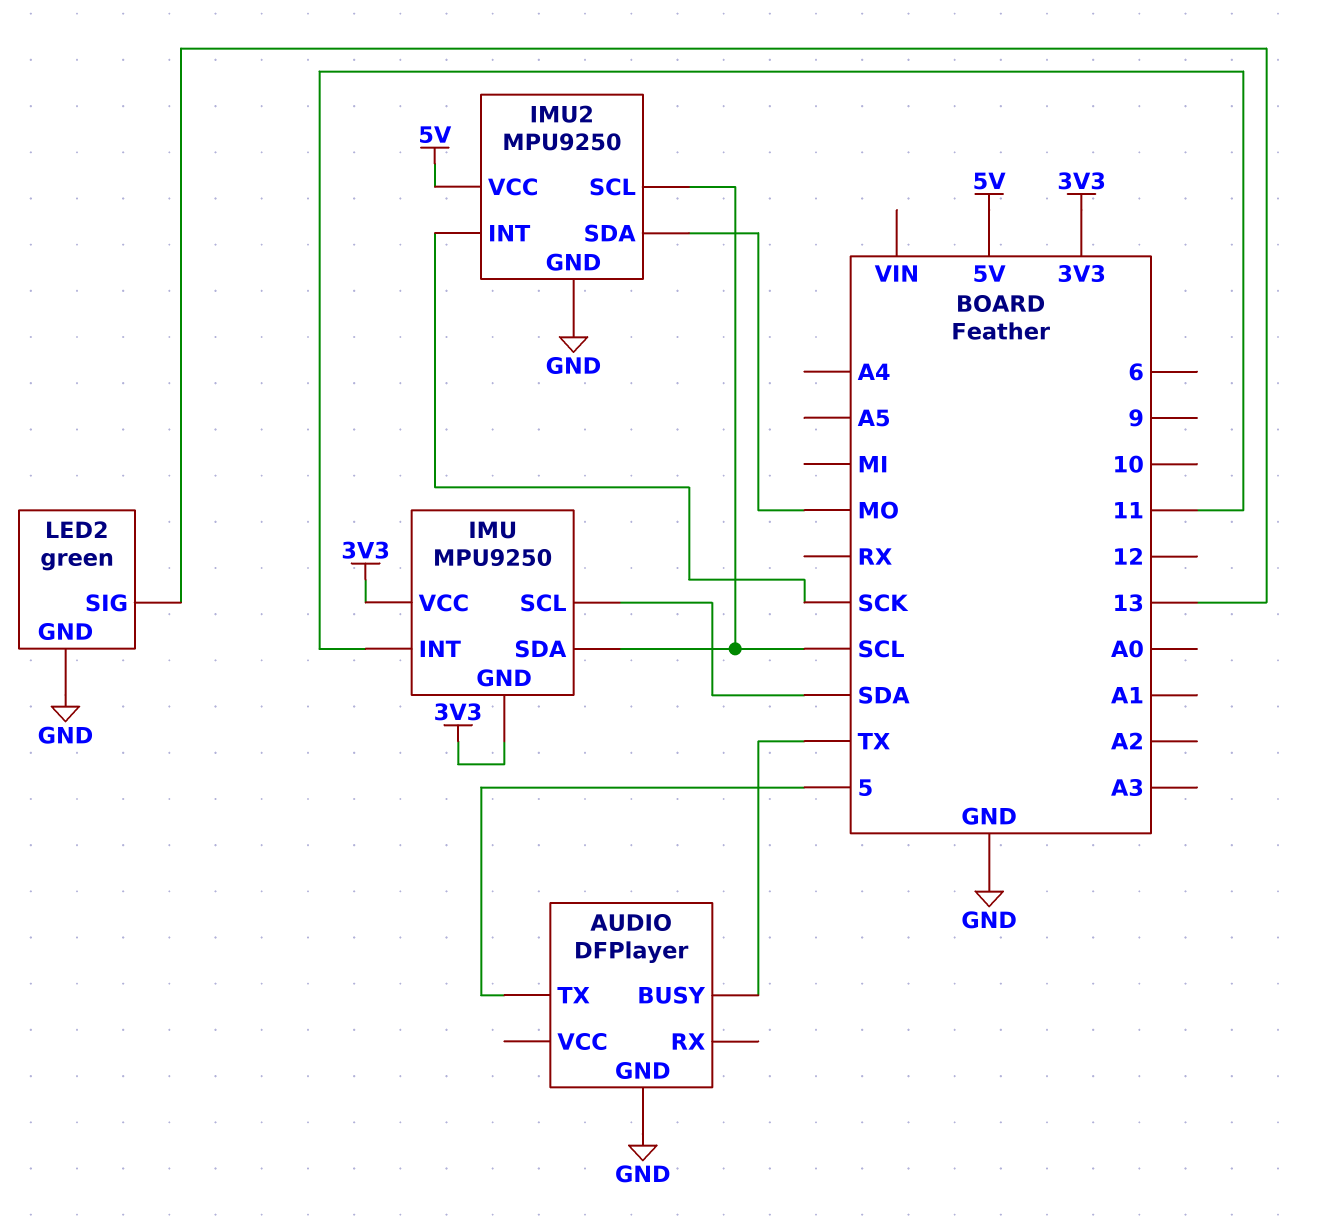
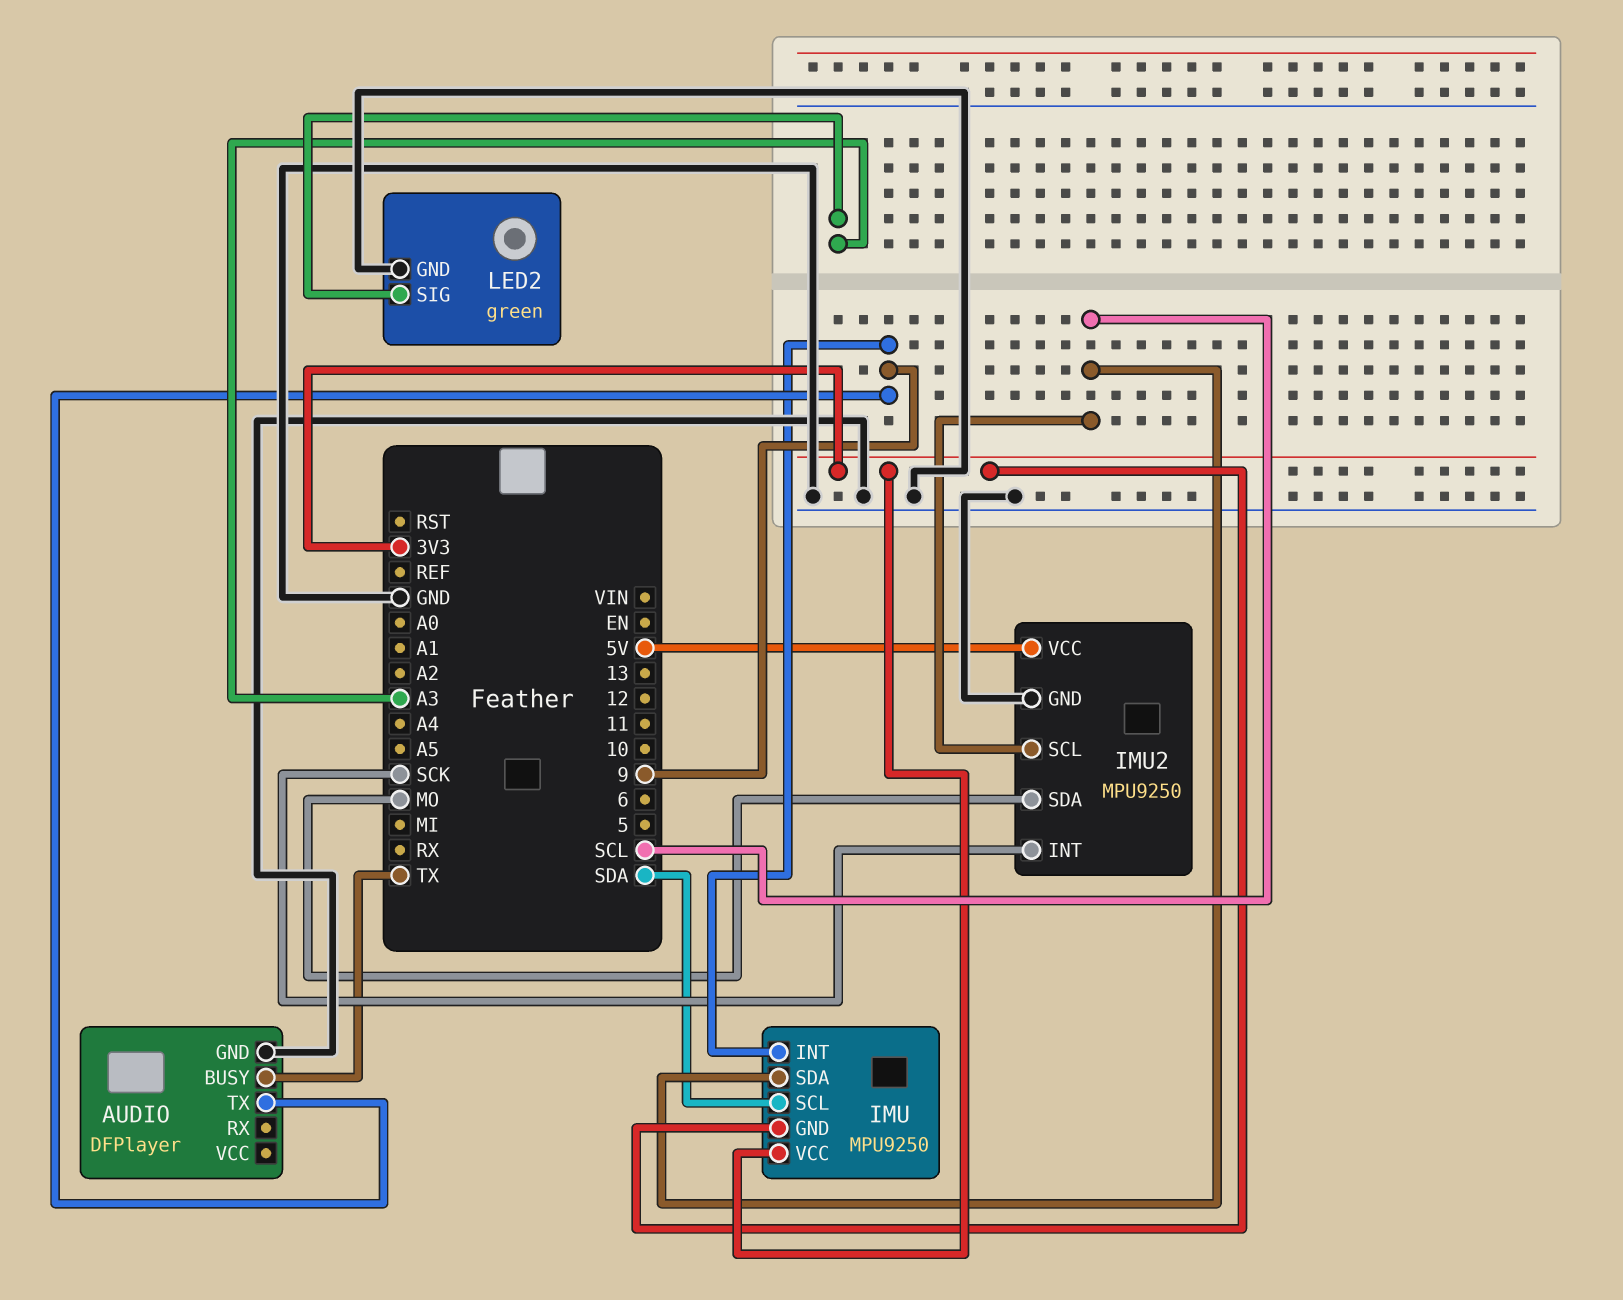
AUDIO pin TX: 5 -> 9
IMU pin INT: 11 -> 9
LED2 pin SIG: 13 -> A3

